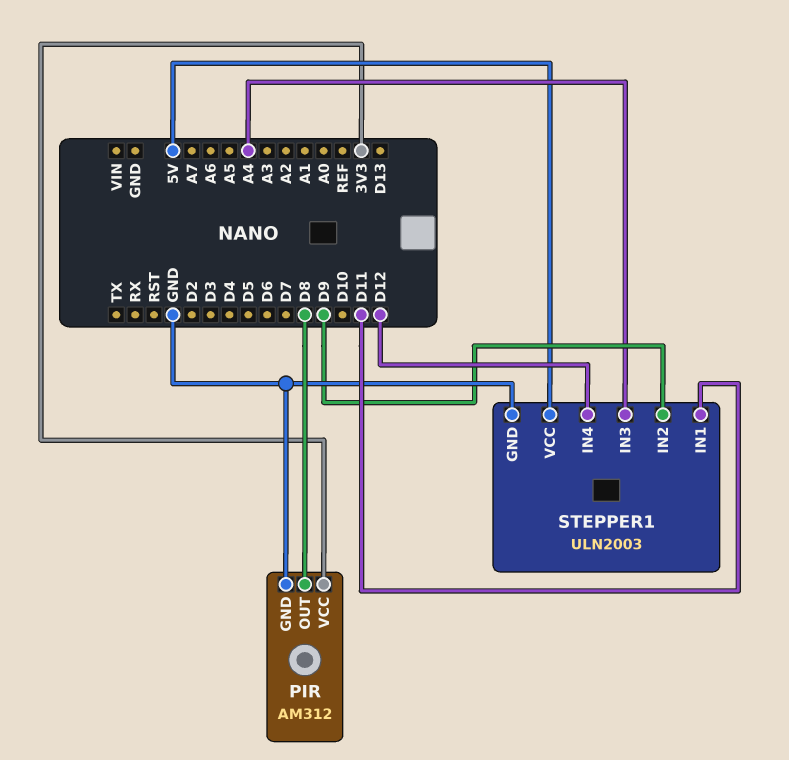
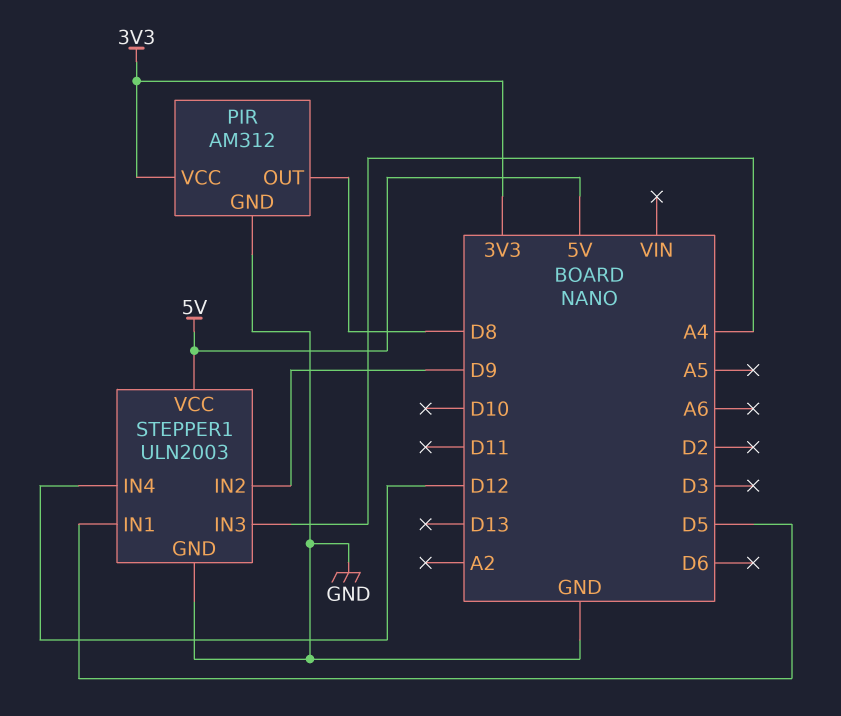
STEPPER1 pin IN1: D11 -> D5

